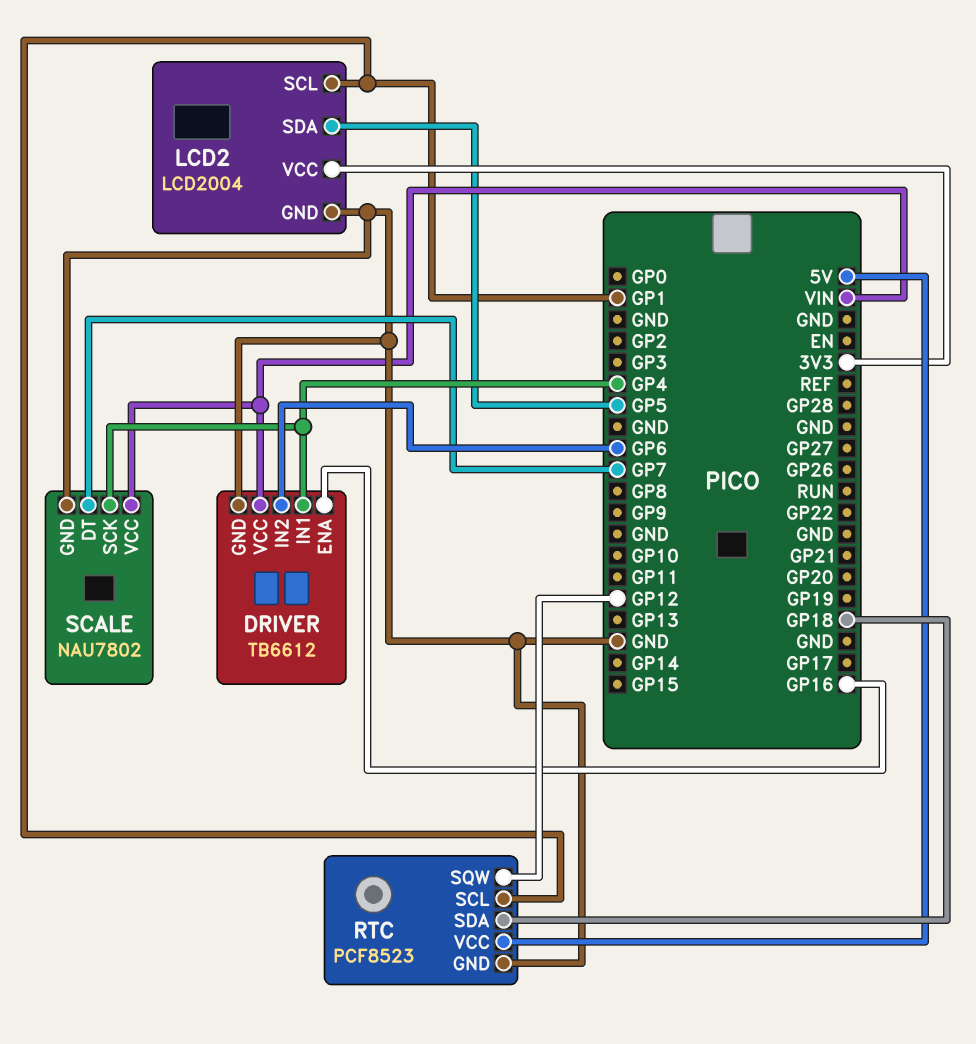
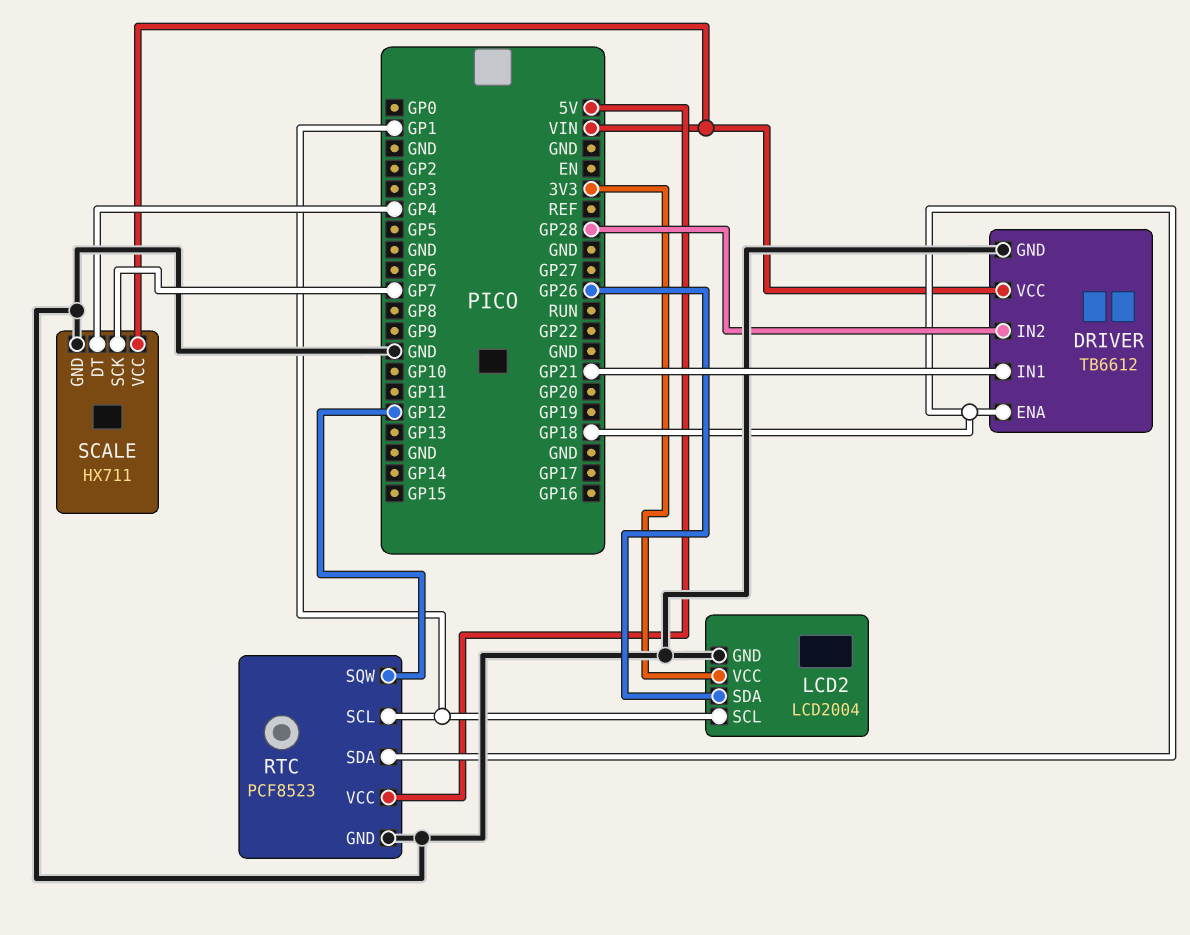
DRIVER pin ENA: GP16 -> GP18
DRIVER pin IN1: GP4 -> GP21
DRIVER pin IN2: GP6 -> GP28
LCD2 pin SDA: GP5 -> GP26
SCALE: NAU7802 -> HX711
SCALE pin DT: GP7 -> GP4
SCALE pin SCK: GP4 -> GP7

